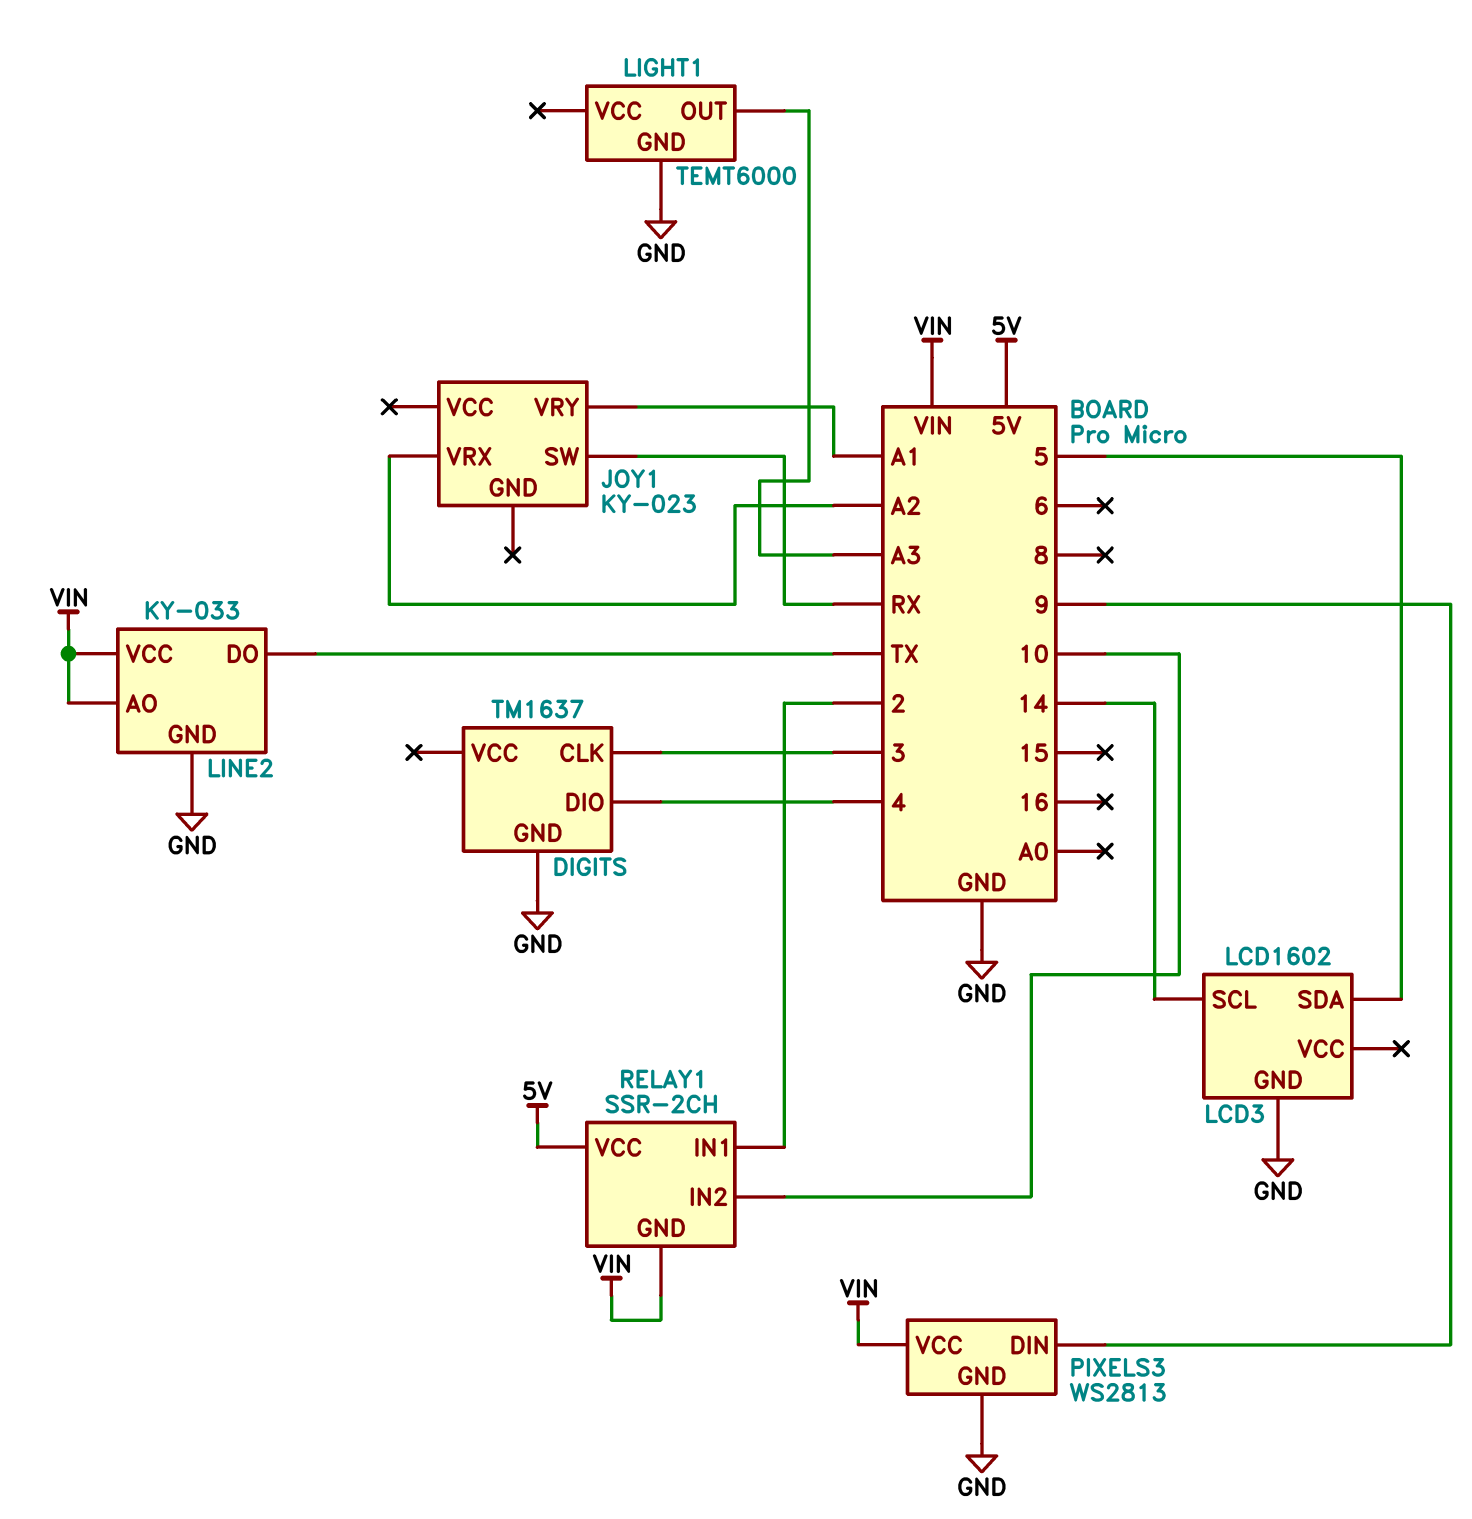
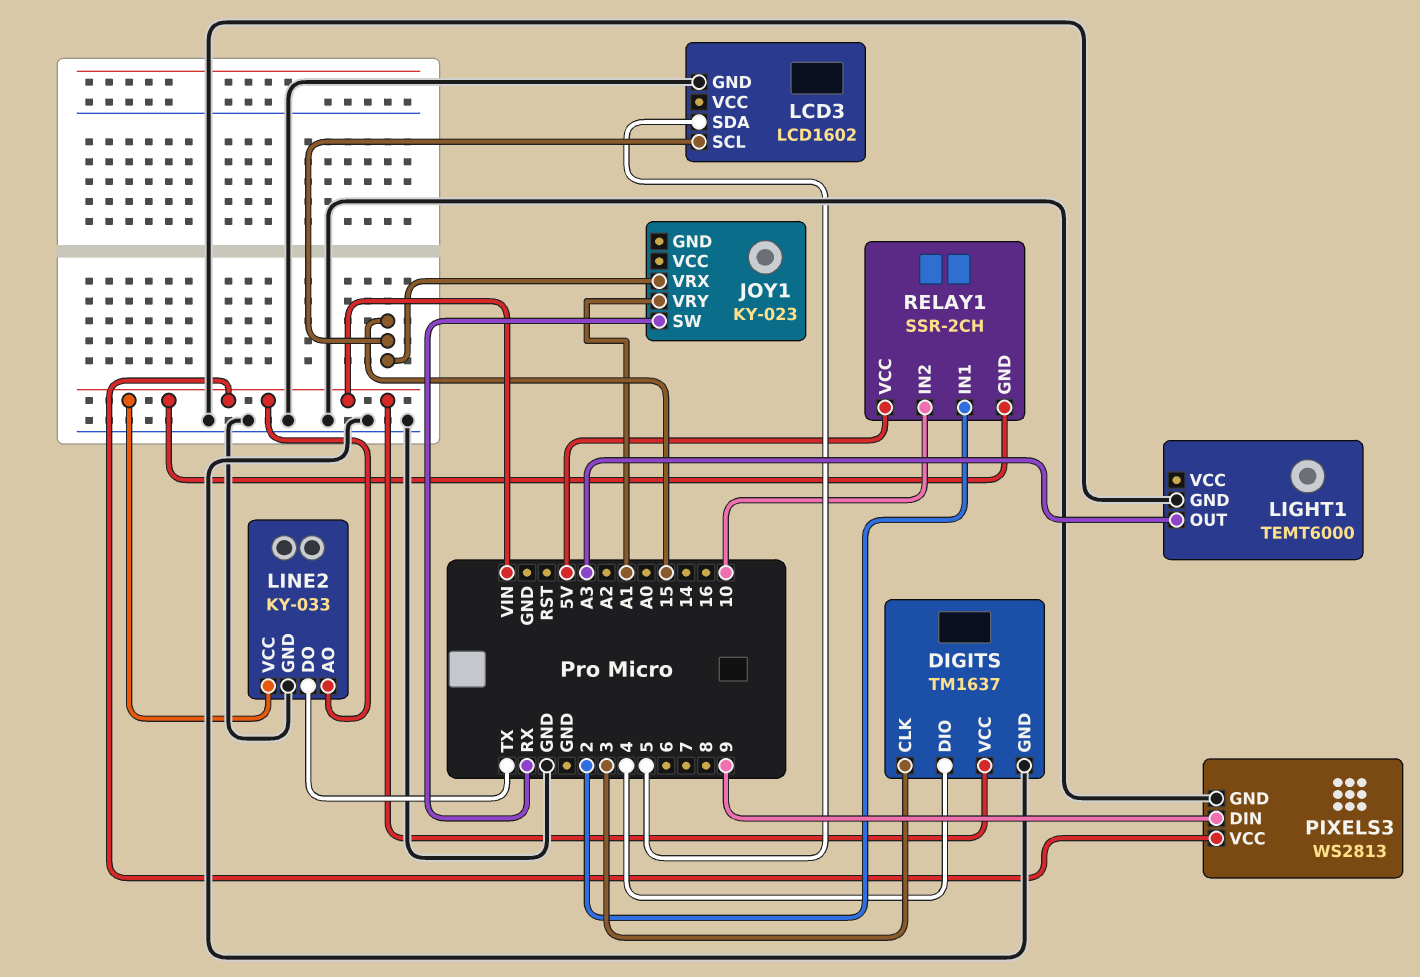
DIGITS pin VCC: none -> VIN
JOY1 pin VRX: A2 -> 15
LCD3 pin SCL: 14 -> 15

